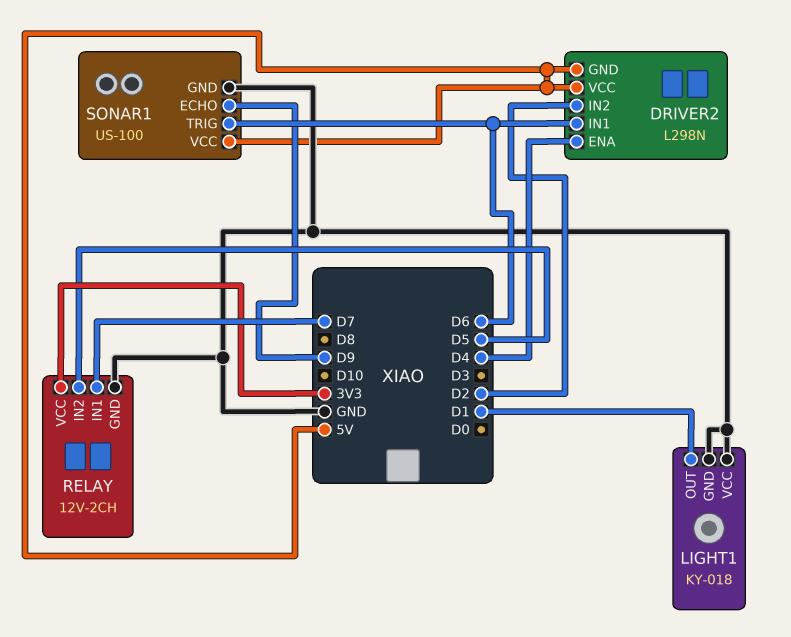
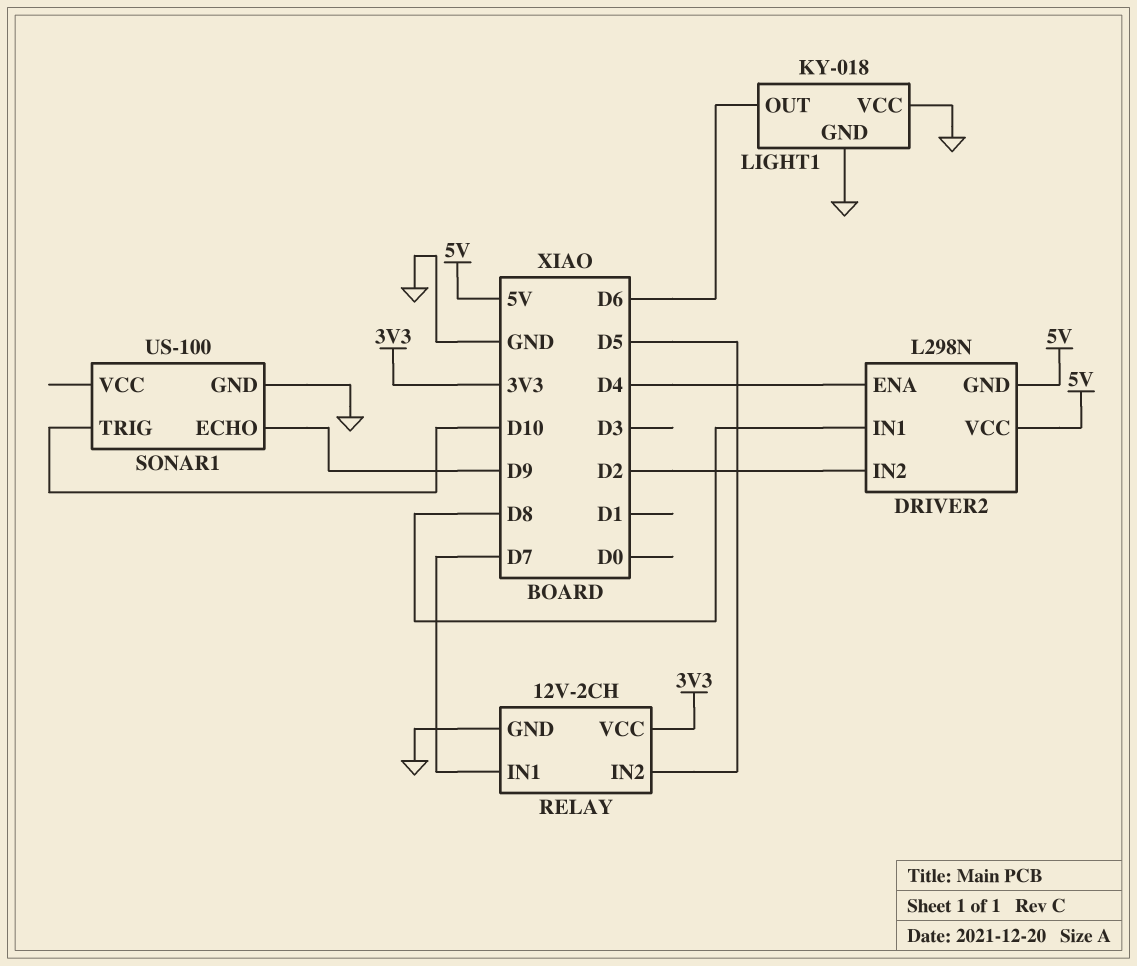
DRIVER2 pin IN1: D6 -> D8
LIGHT1 pin OUT: D1 -> D6
SONAR1 pin TRIG: D6 -> D10
SONAR1 pin VCC: 5V -> none

